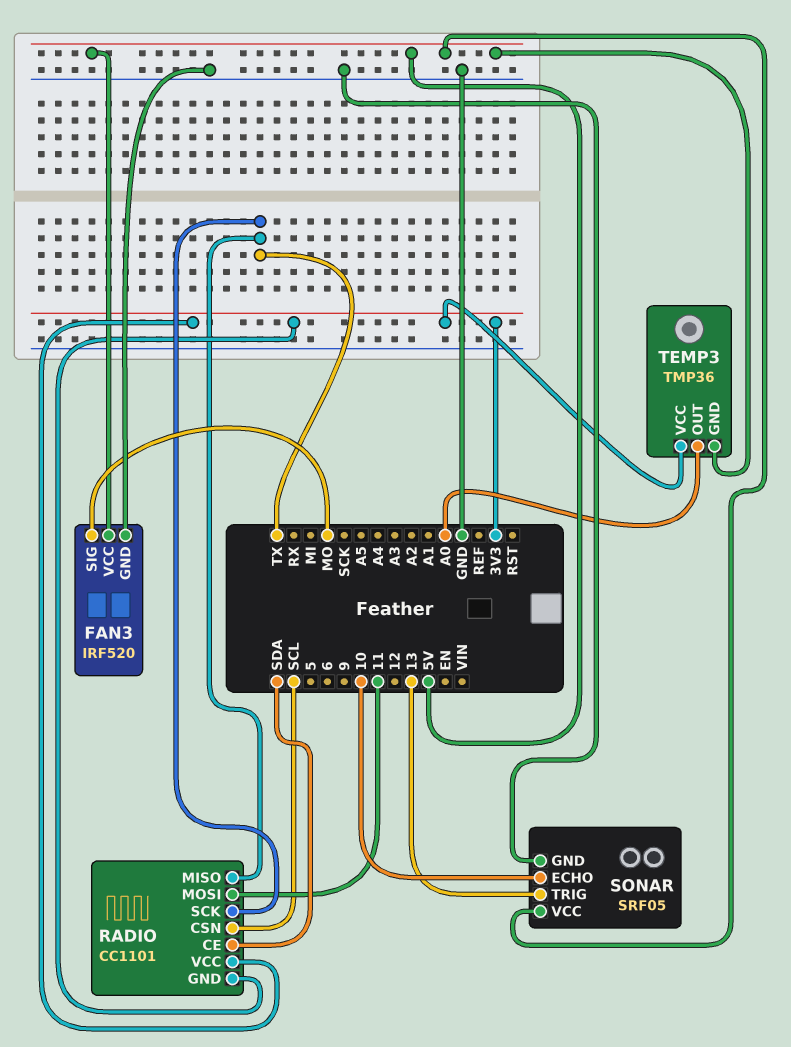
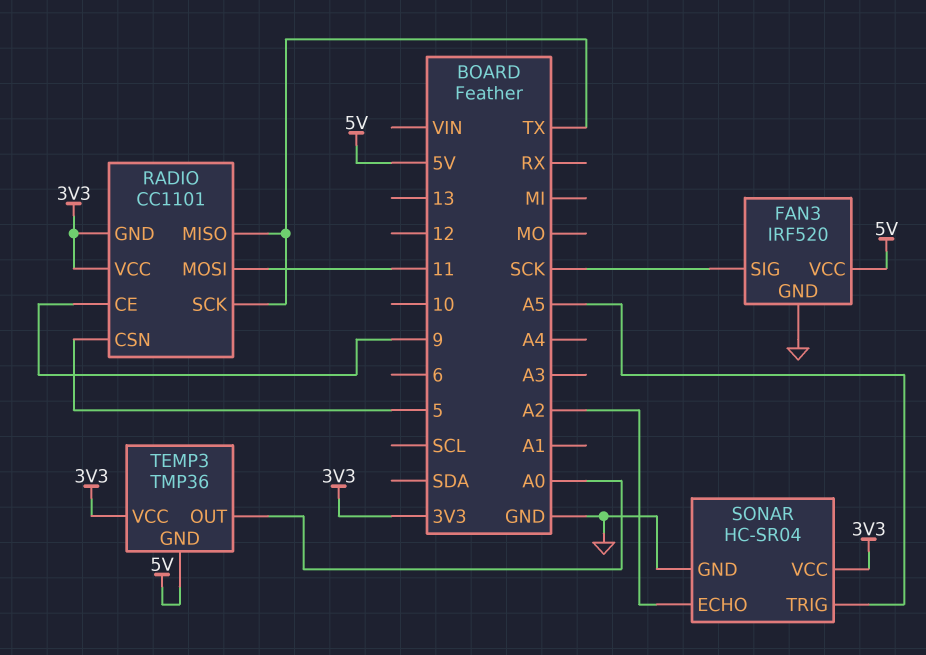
FAN3 pin SIG: MO -> SCK
RADIO pin CE: SDA -> 9
RADIO pin CSN: SCL -> 5
SONAR: SRF05 -> HC-SR04
SONAR pin ECHO: 10 -> A2
SONAR pin TRIG: 13 -> A5
SONAR pin VCC: 5V -> 3V3

